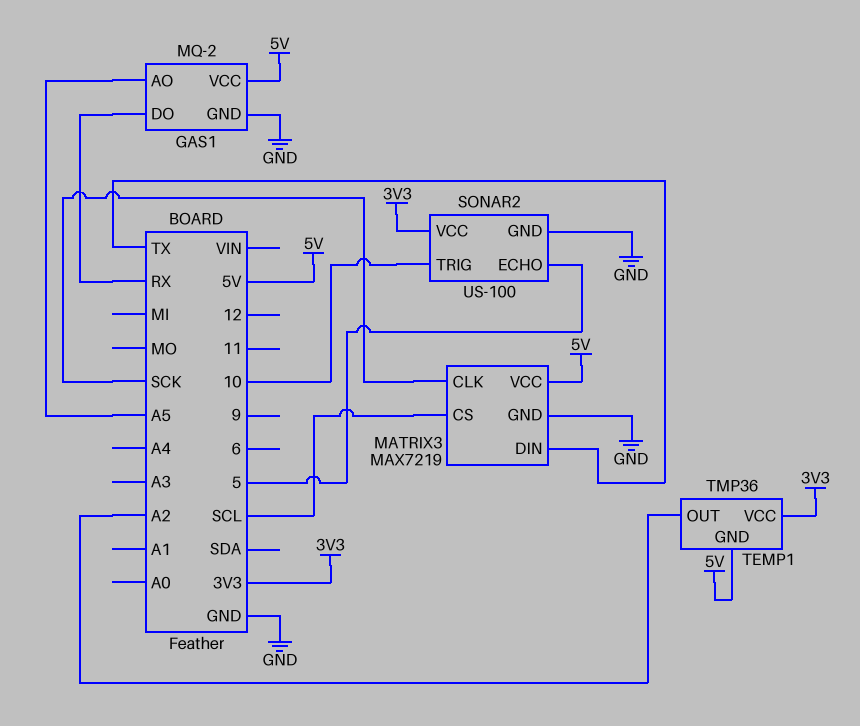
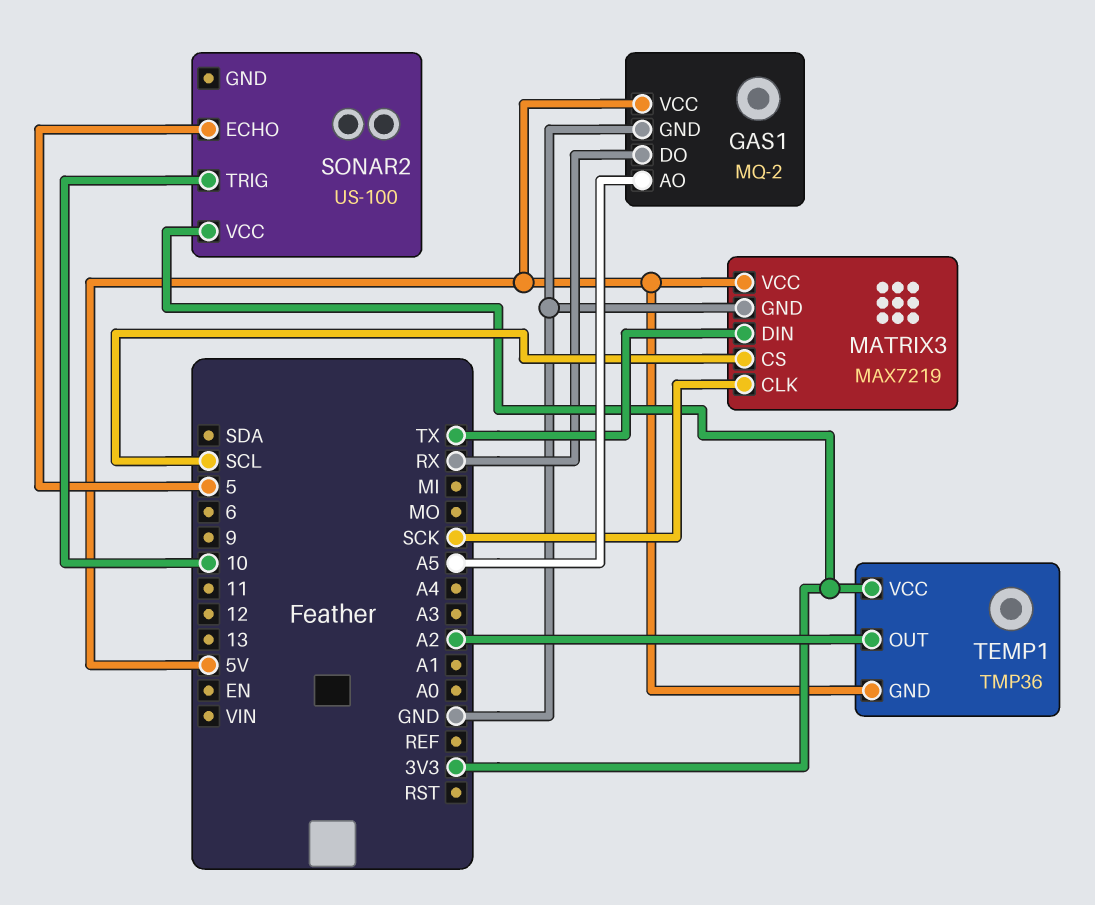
SONAR2 pin GND: GND -> none

